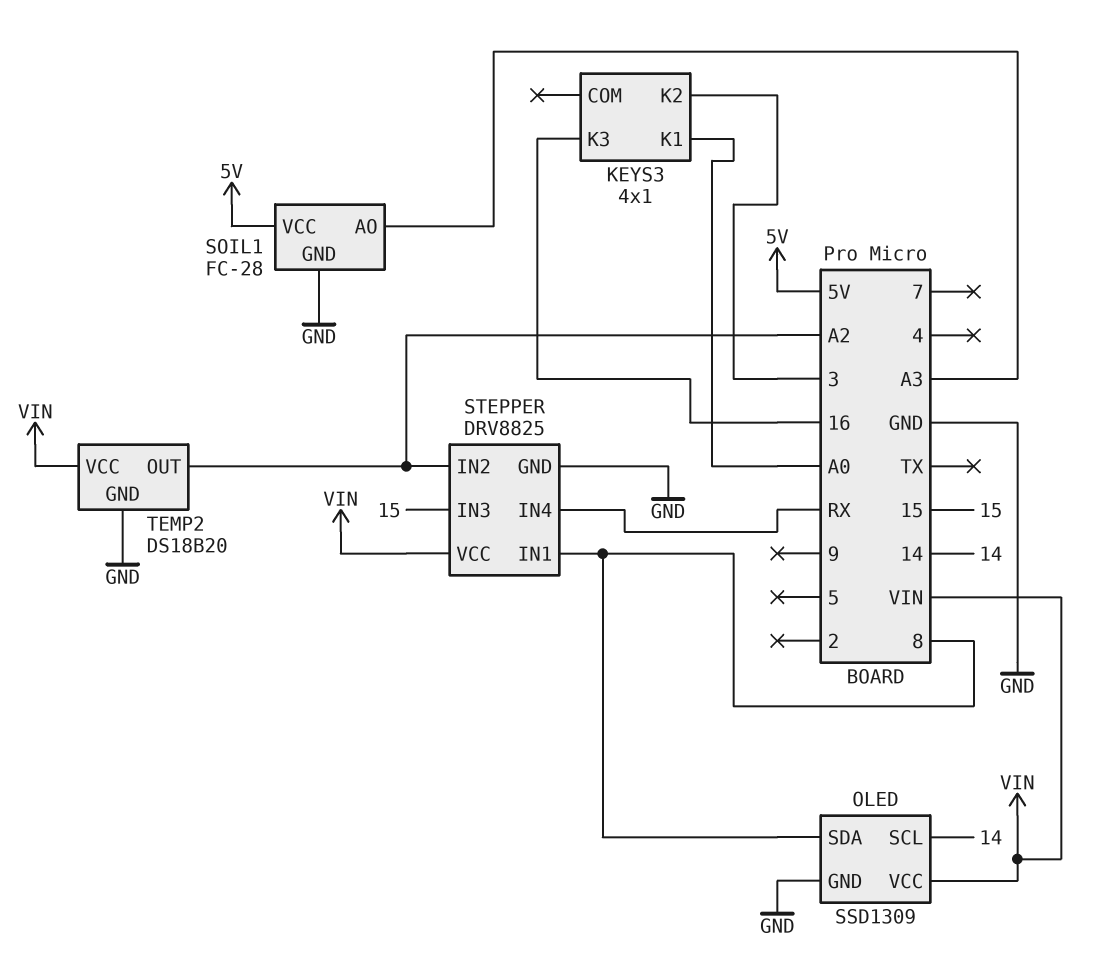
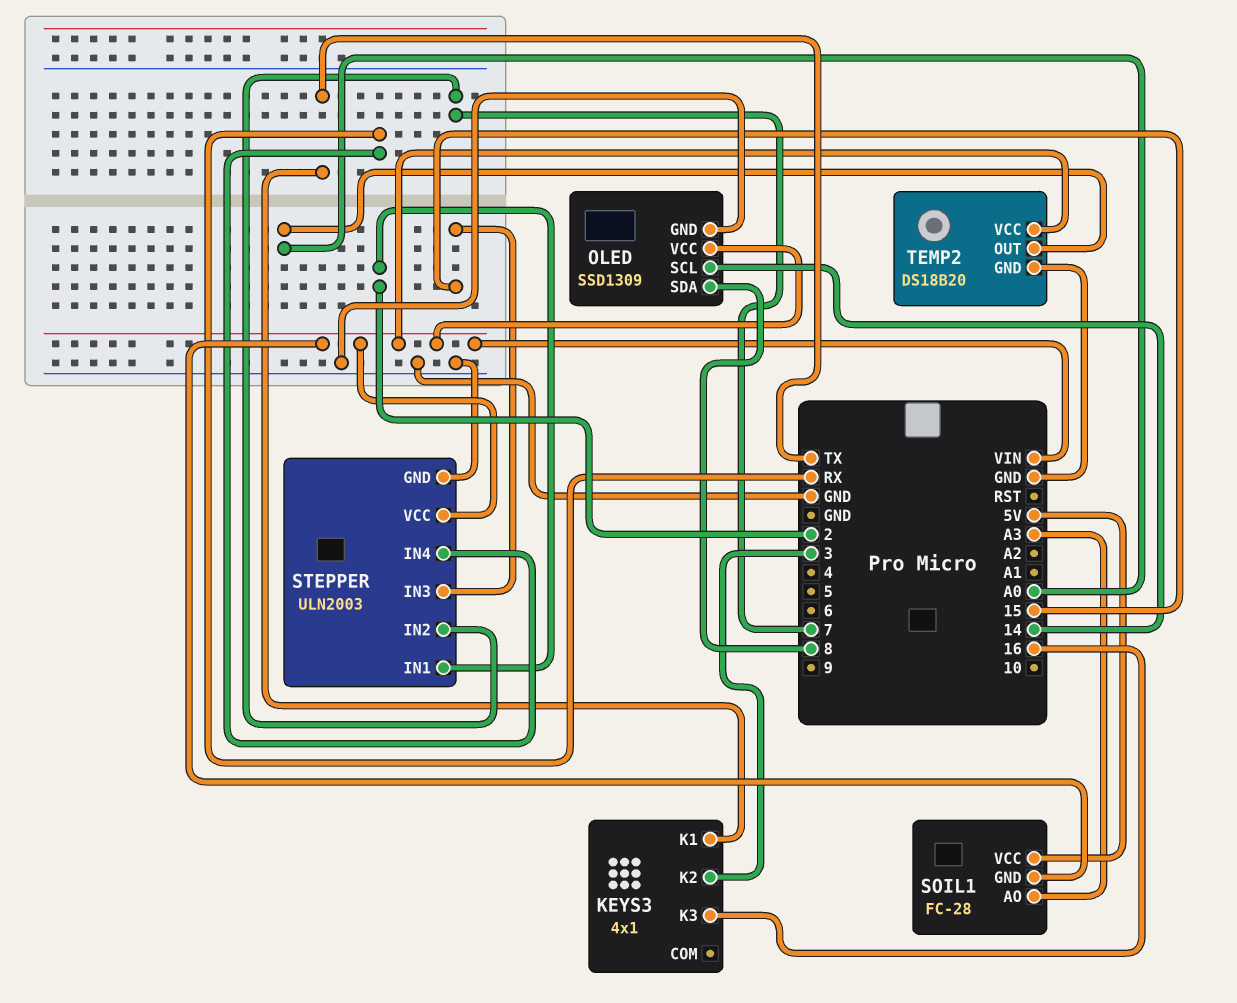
KEYS3 pin K1: A0 -> TX
SOIL1 pin GND: GND -> VIN
STEPPER: DRV8825 -> ULN2003
STEPPER pin IN1: 8 -> 2
STEPPER pin IN2: A2 -> 7
TEMP2 pin OUT: A2 -> A0

